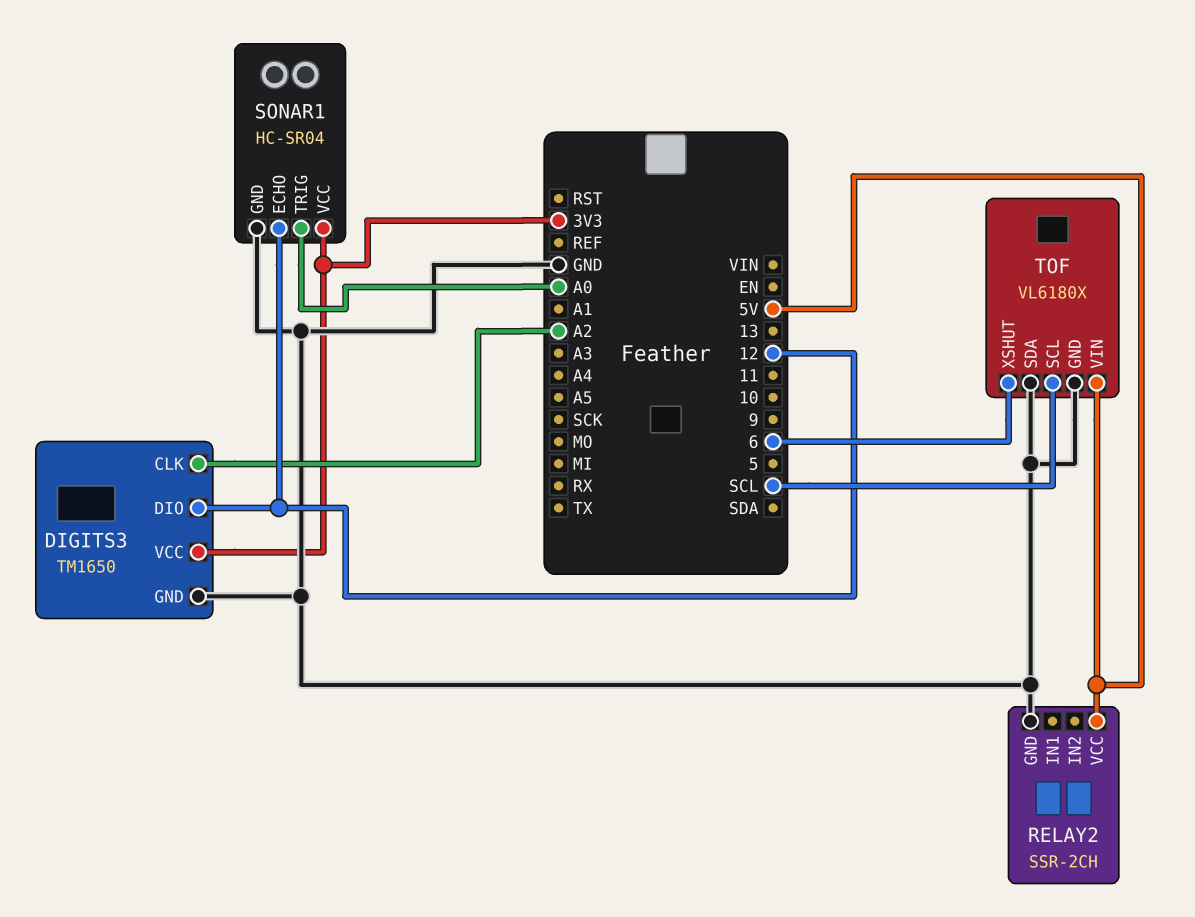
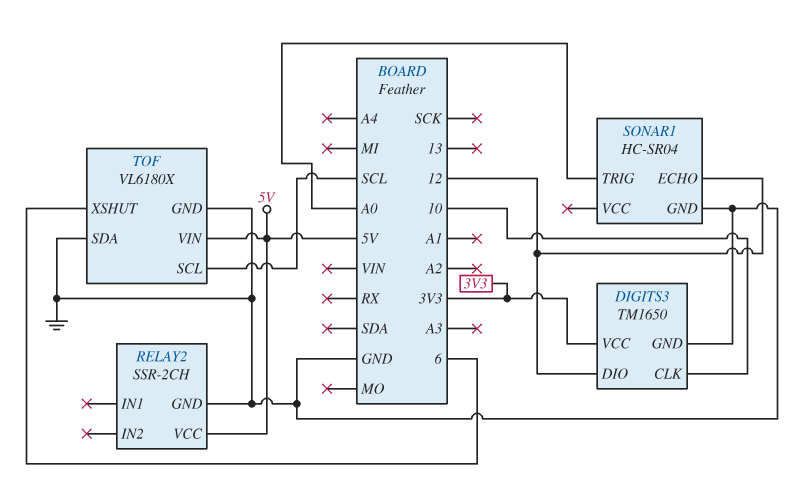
DIGITS3 pin CLK: A2 -> 10
SONAR1 pin VCC: 3V3 -> none

